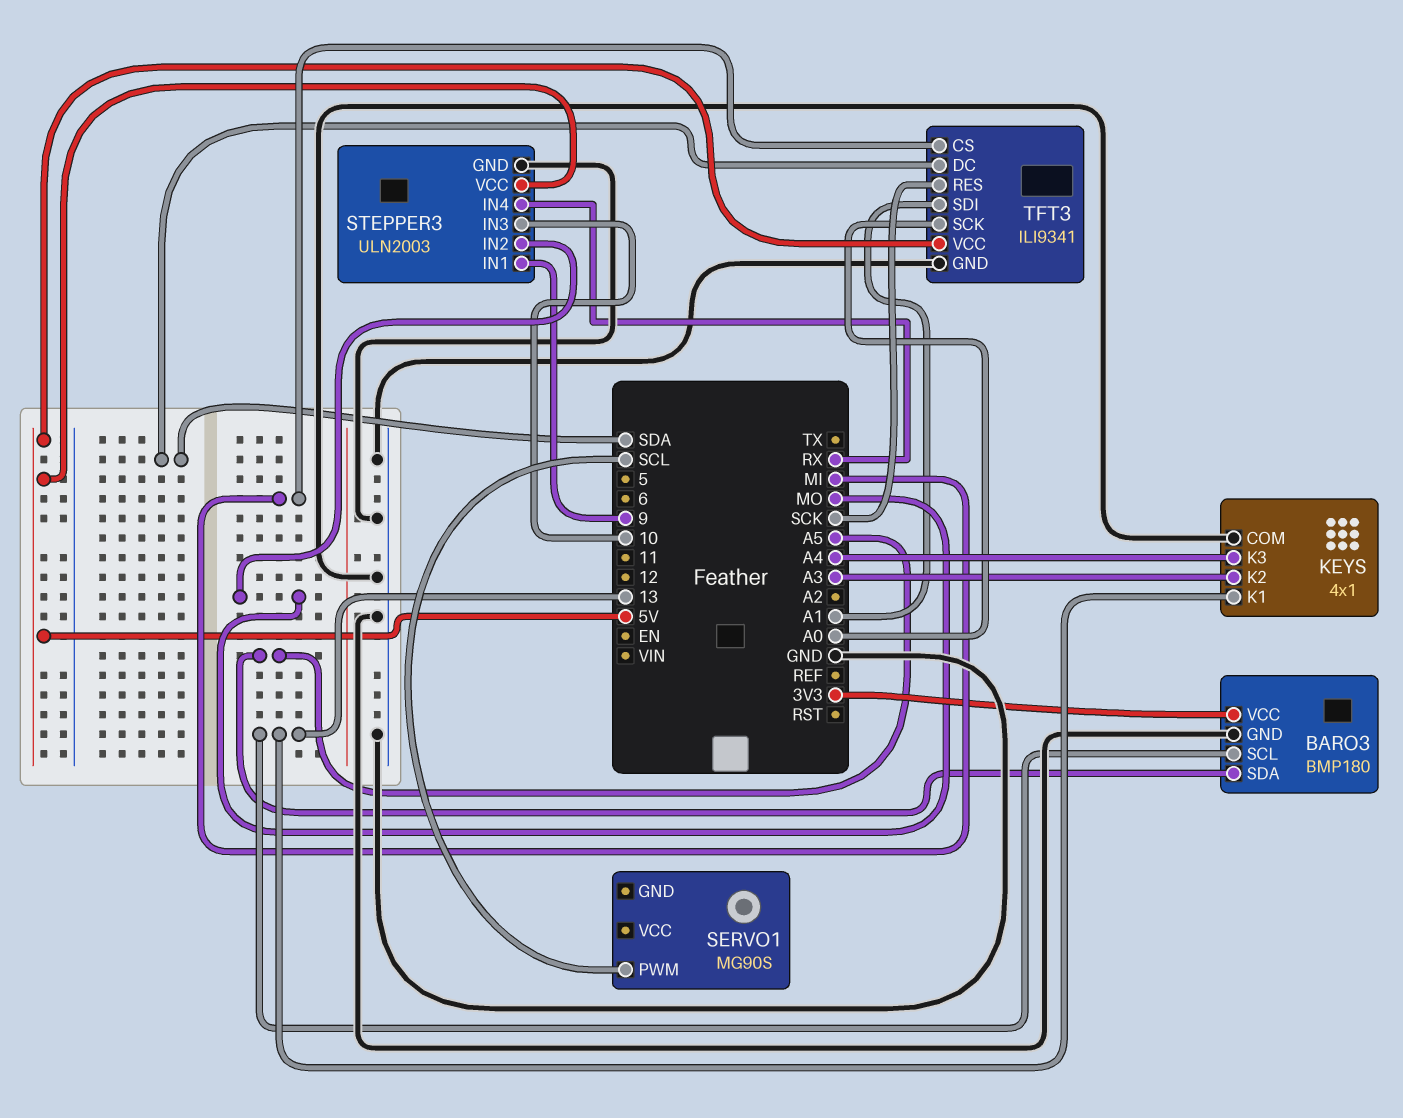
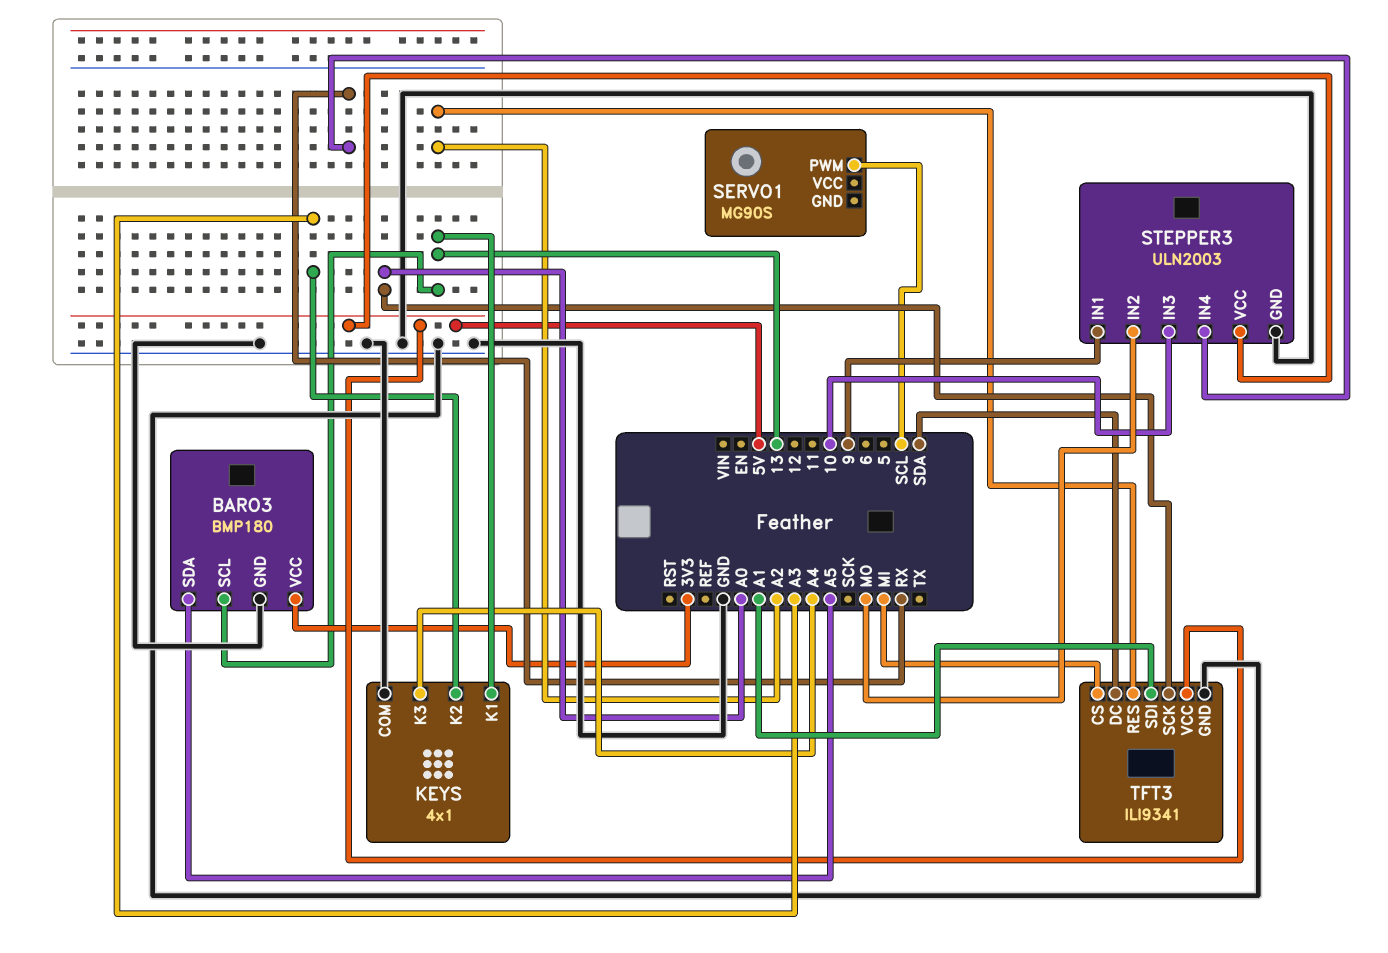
TFT3 pin RES: SCK -> A2

